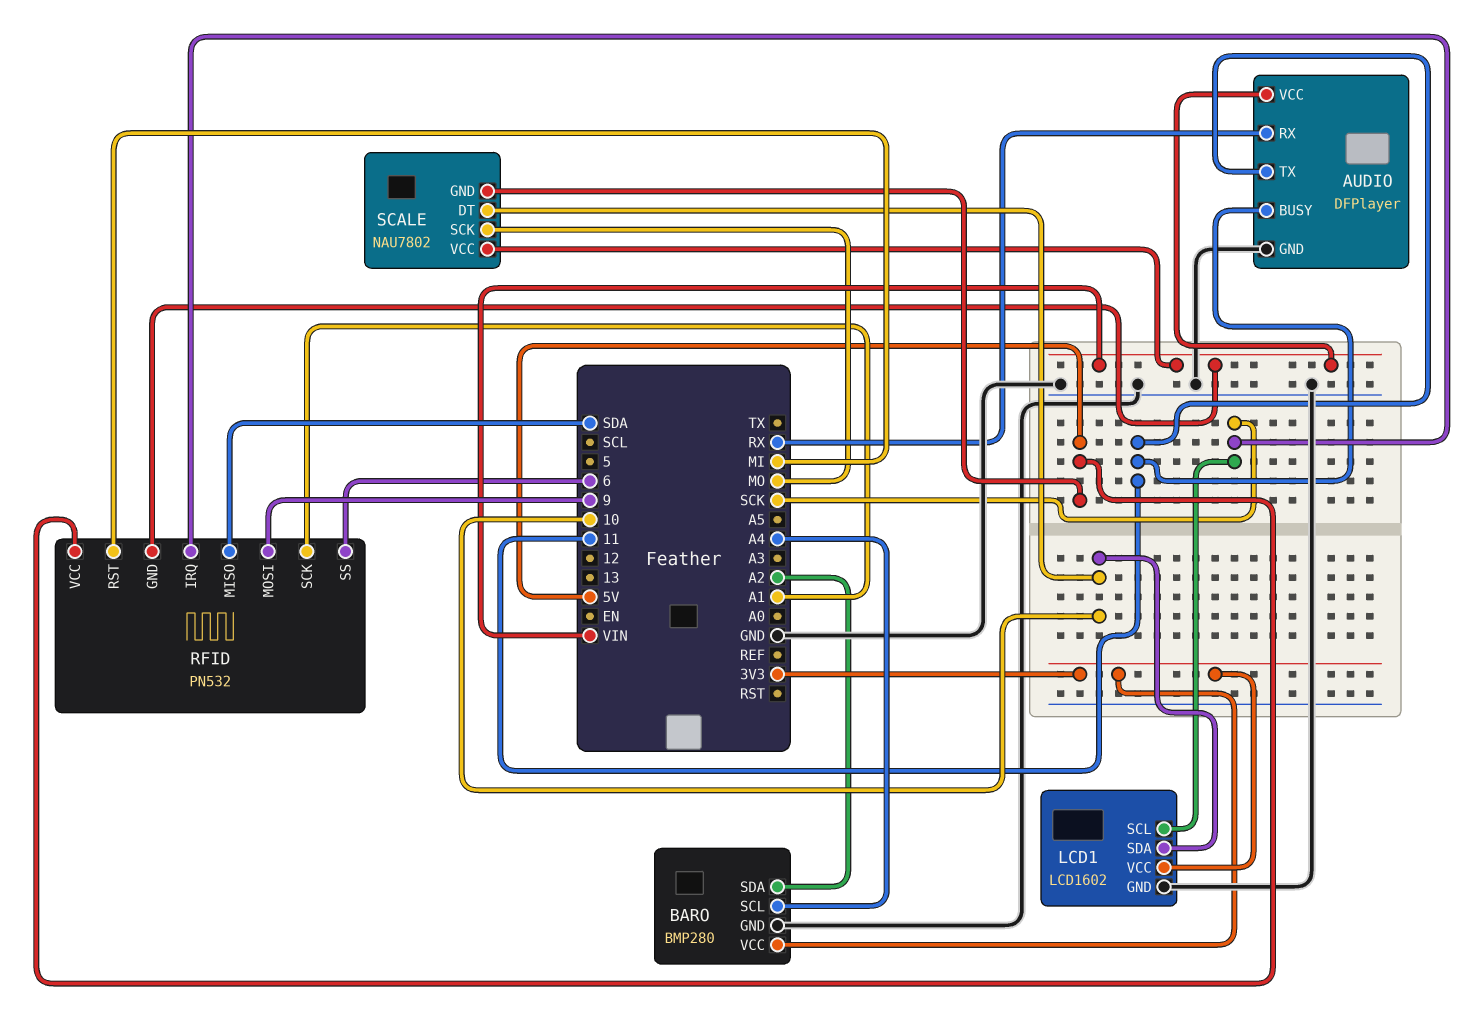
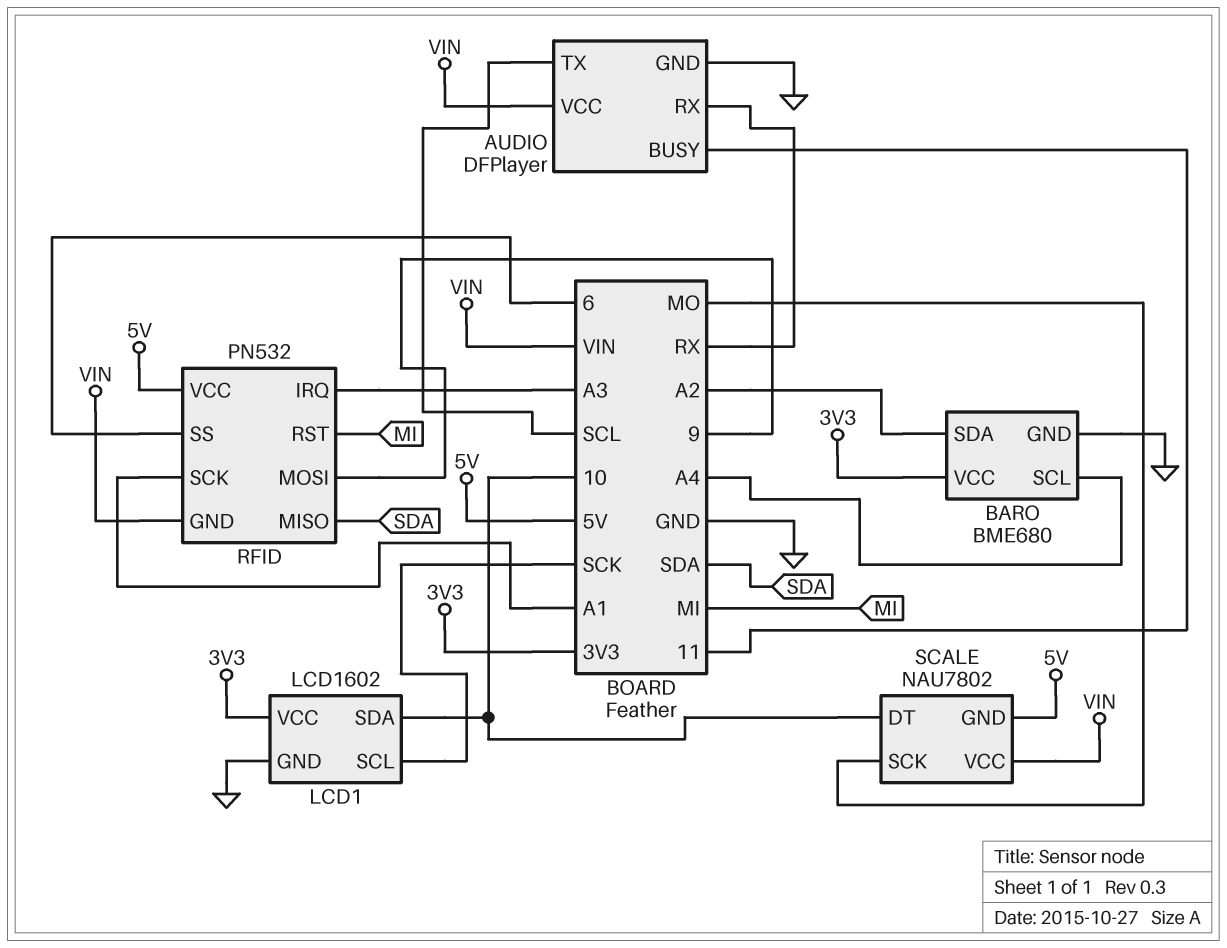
AUDIO pin TX: 11 -> SCL
BARO: BMP280 -> BME680
RFID pin IRQ: SCK -> A3

